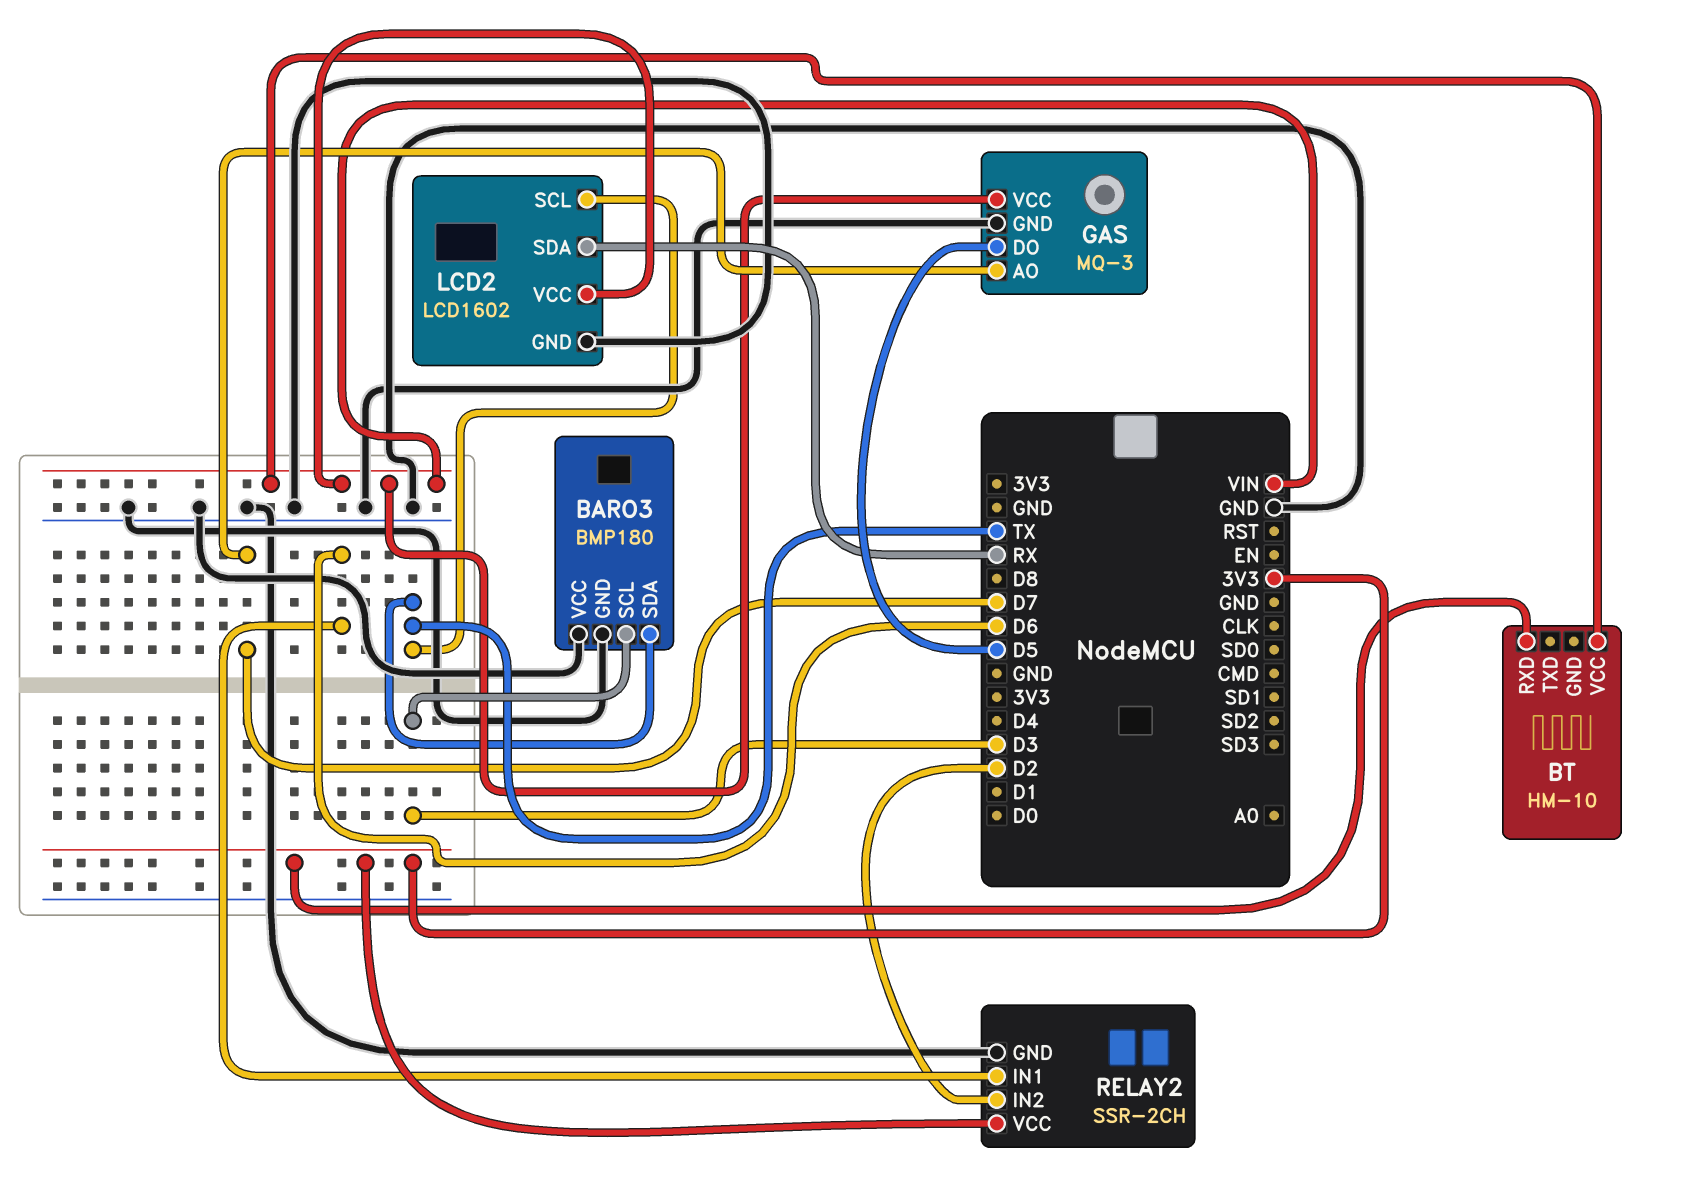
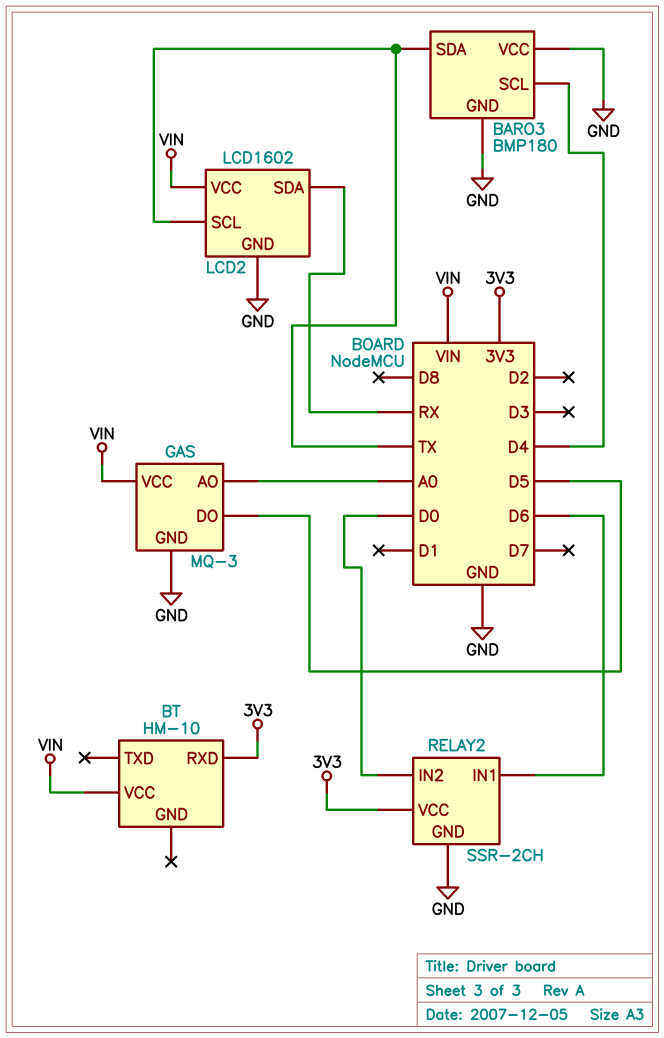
BARO3 pin SCL: D3 -> D4
GAS pin AO: D7 -> A0
RELAY2 pin IN2: D2 -> D0

